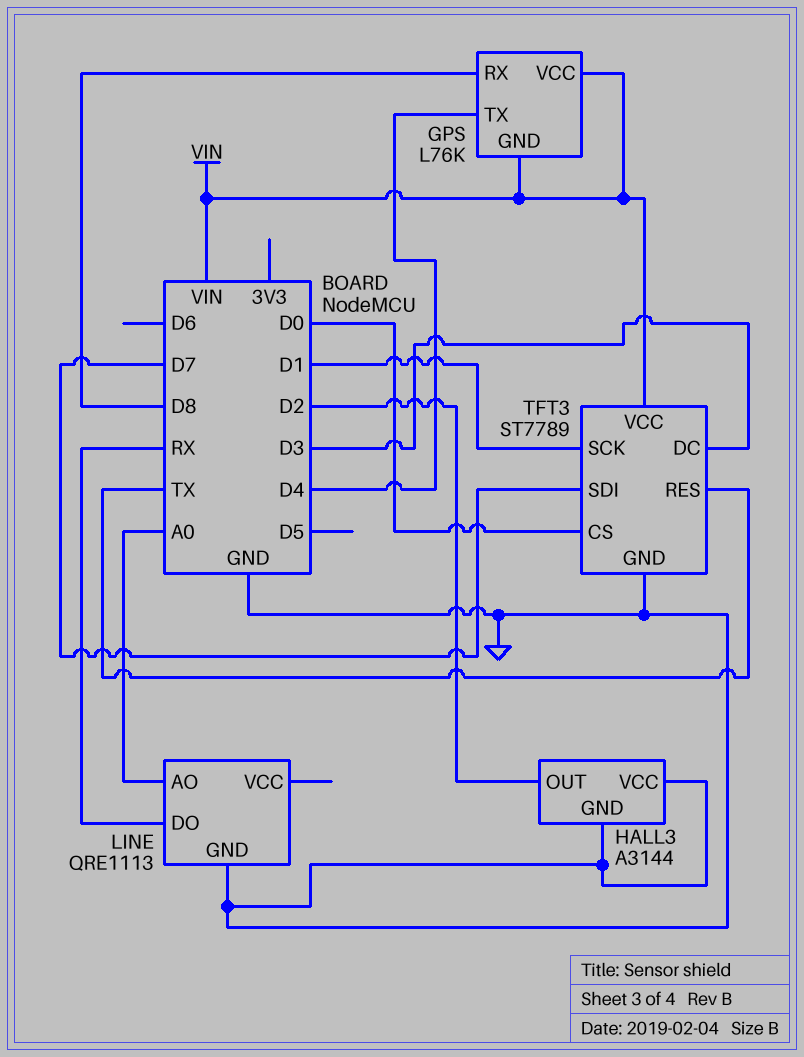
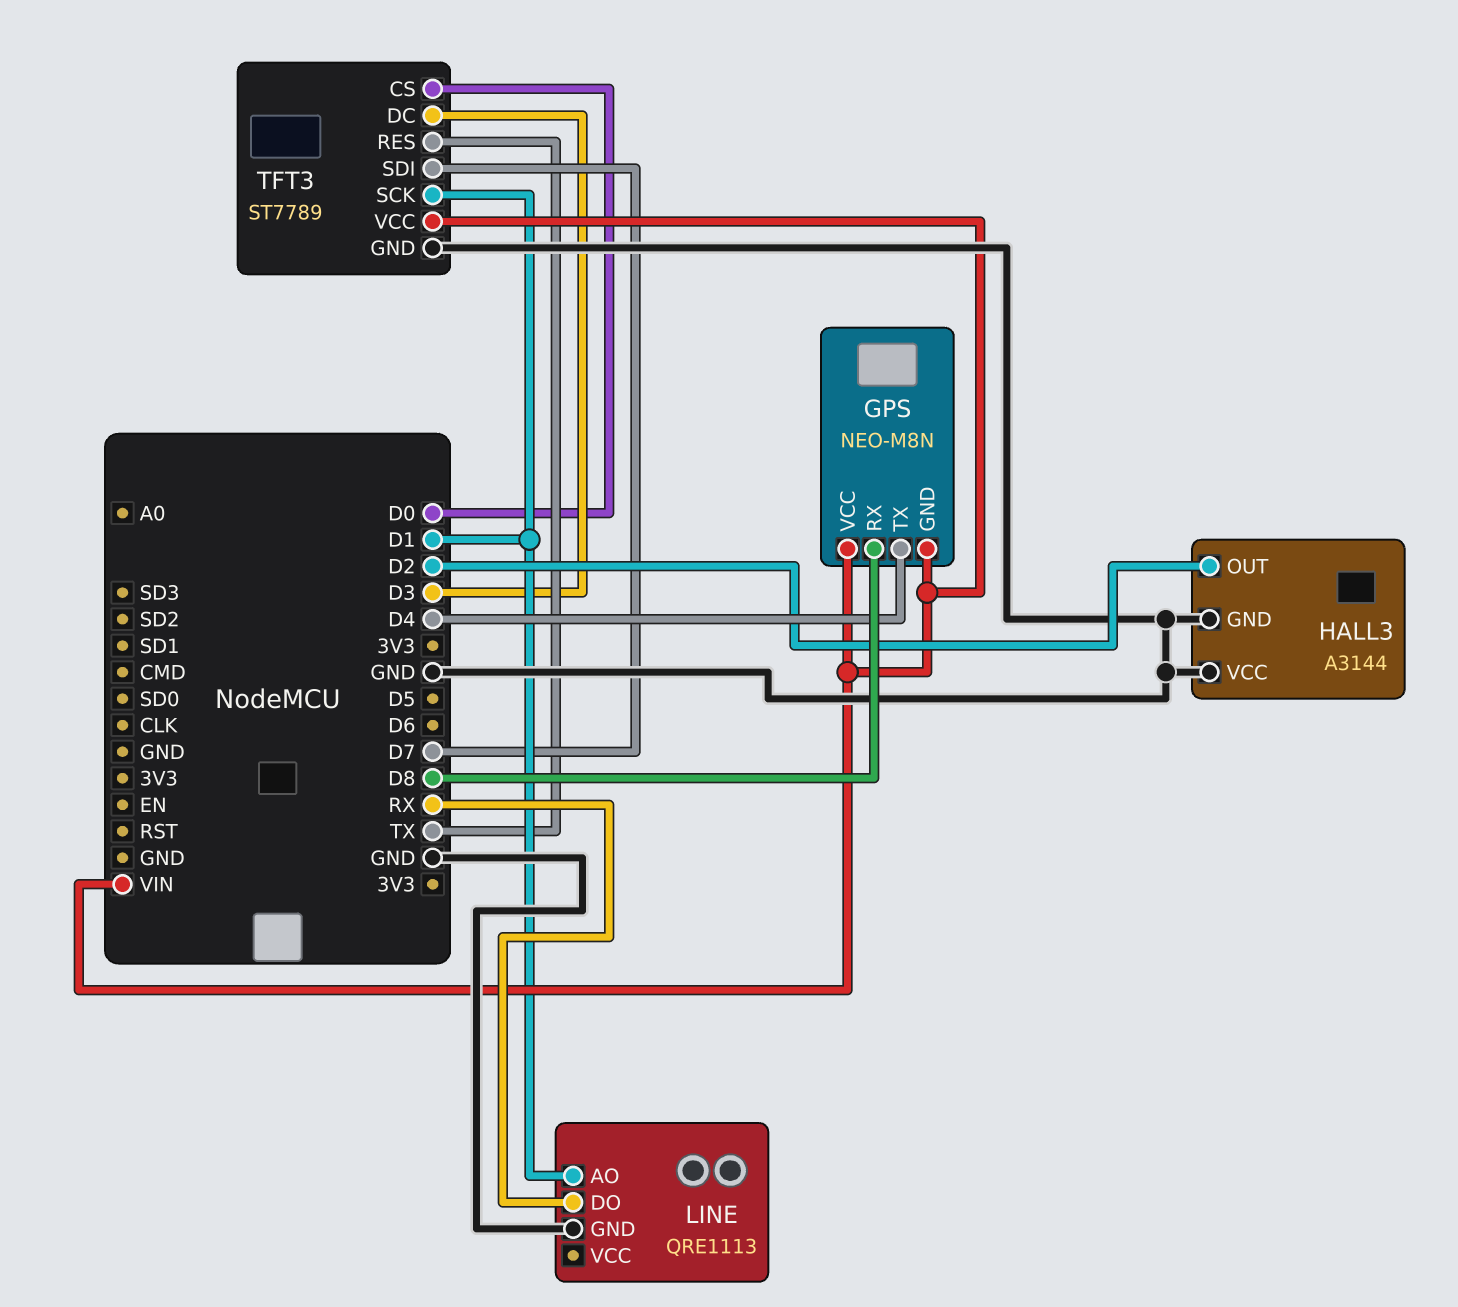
GPS: L76K -> NEO-M8N
LINE pin AO: A0 -> D1

